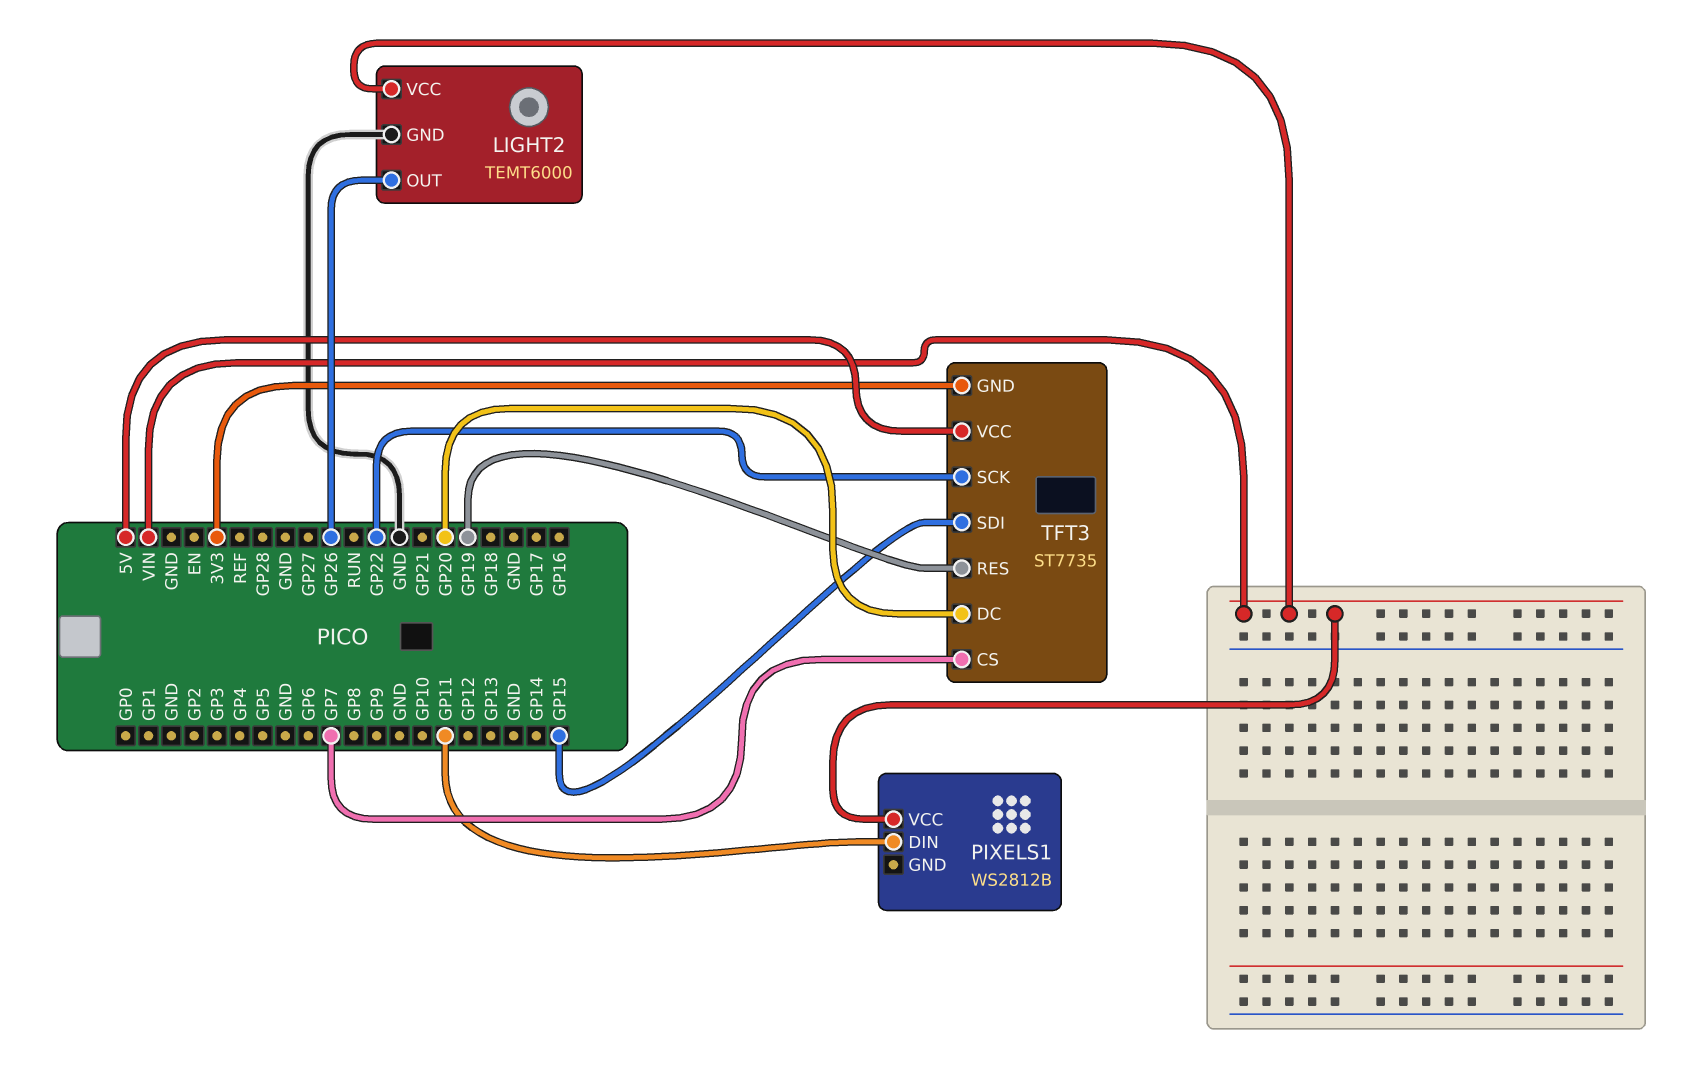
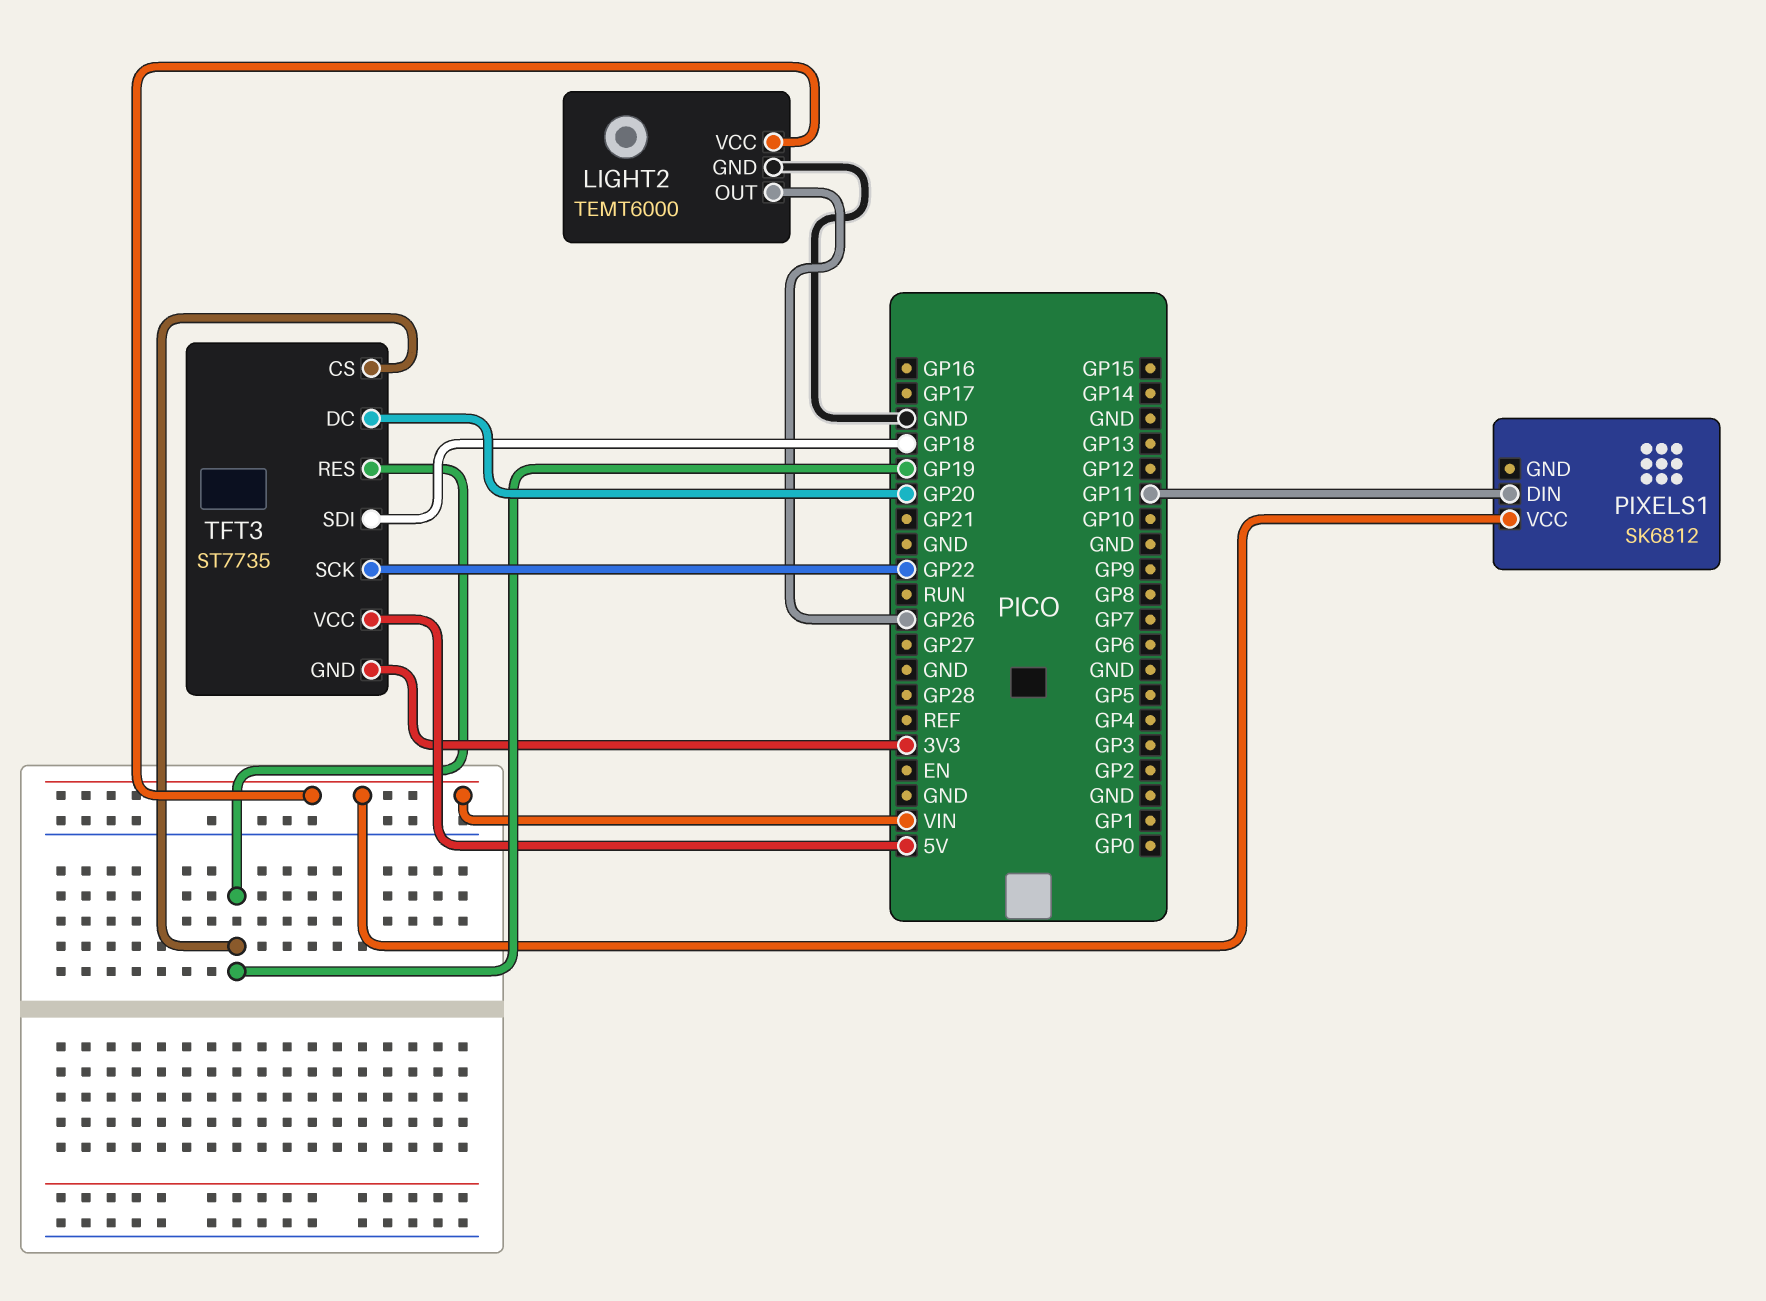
PIXELS1: WS2812B -> SK6812
TFT3 pin CS: GP7 -> GP19
TFT3 pin SDI: GP15 -> GP18

